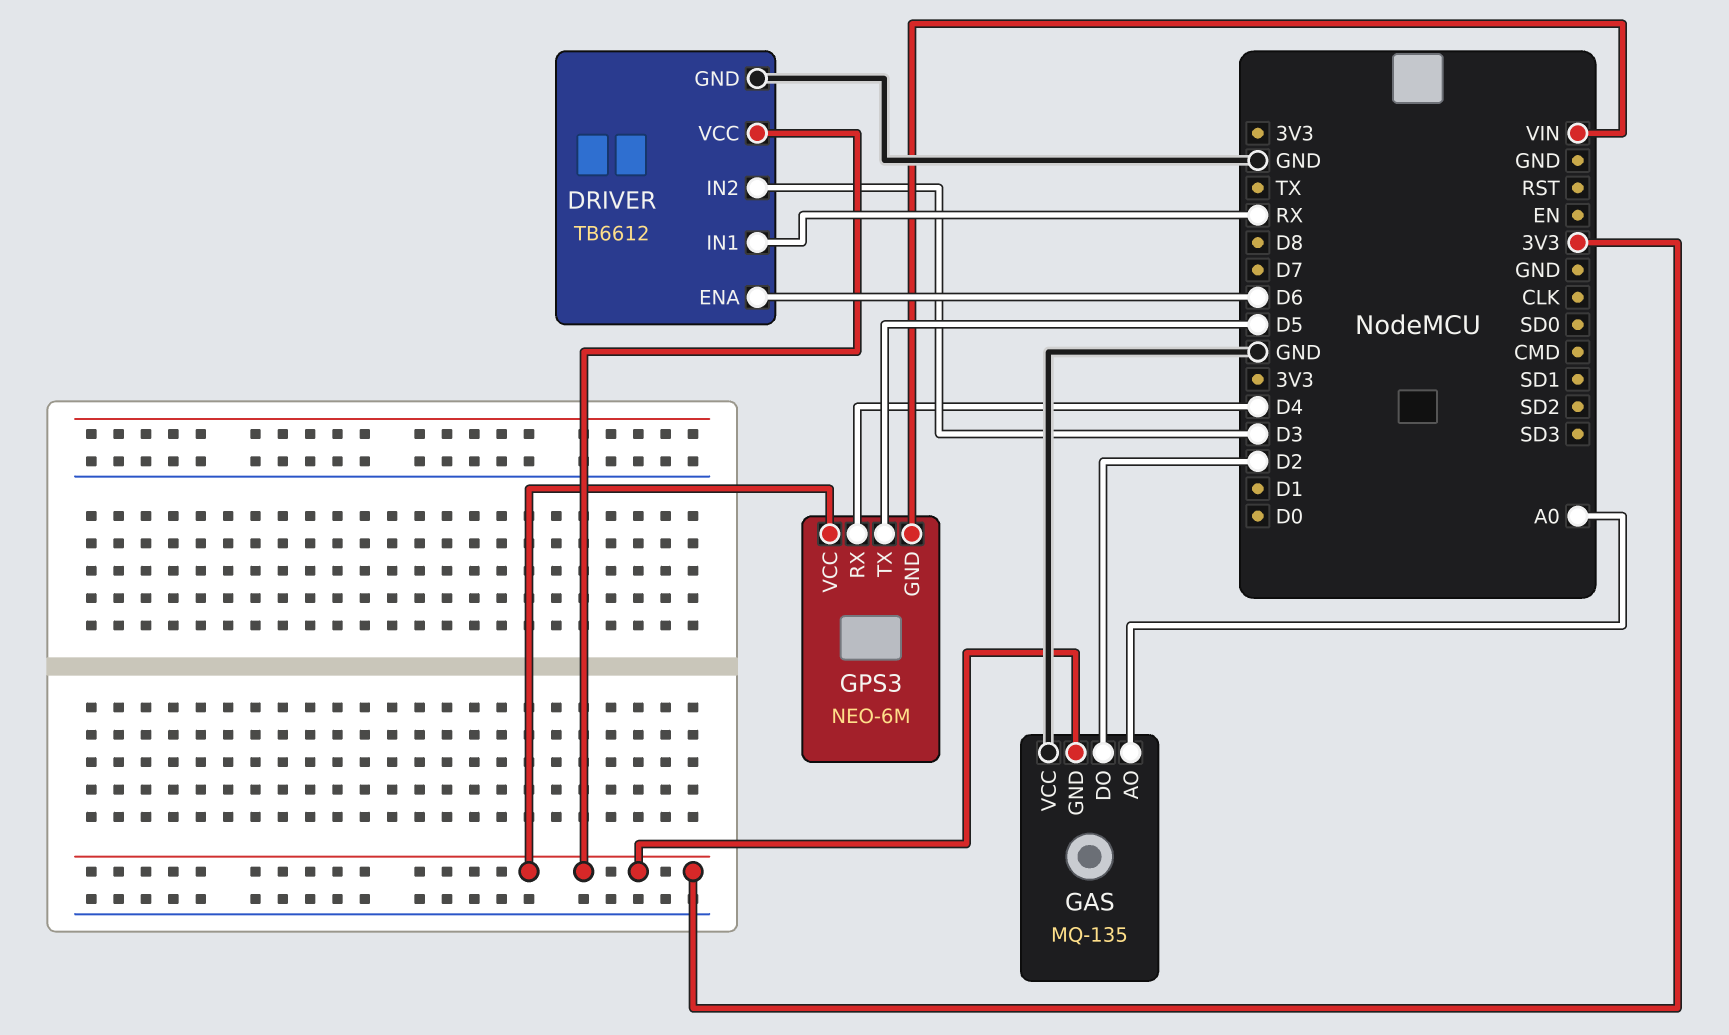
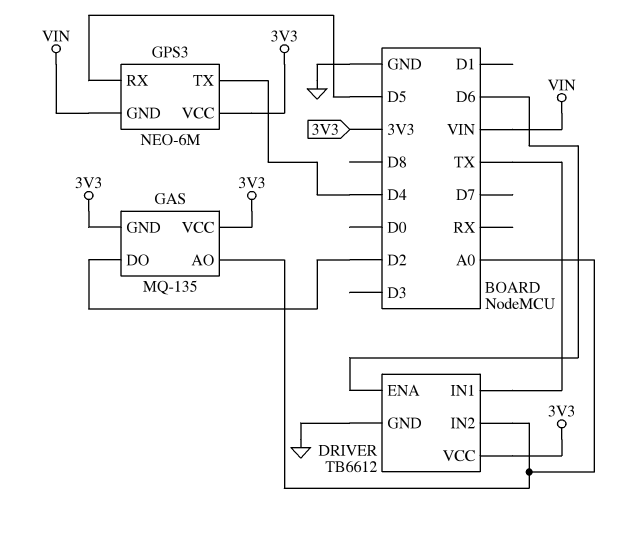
DRIVER pin IN1: RX -> TX
DRIVER pin IN2: D3 -> A0
GAS pin VCC: GND -> 3V3
GPS3 pin RX: D4 -> D5
GPS3 pin TX: D5 -> D4

